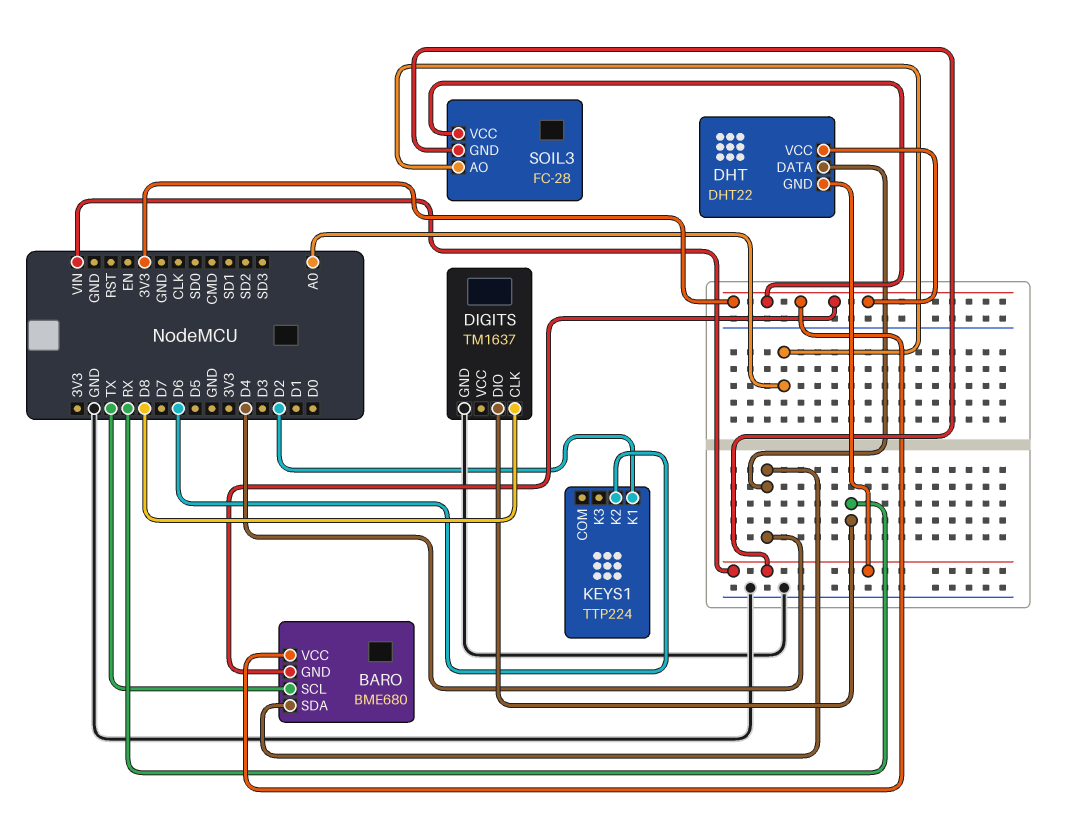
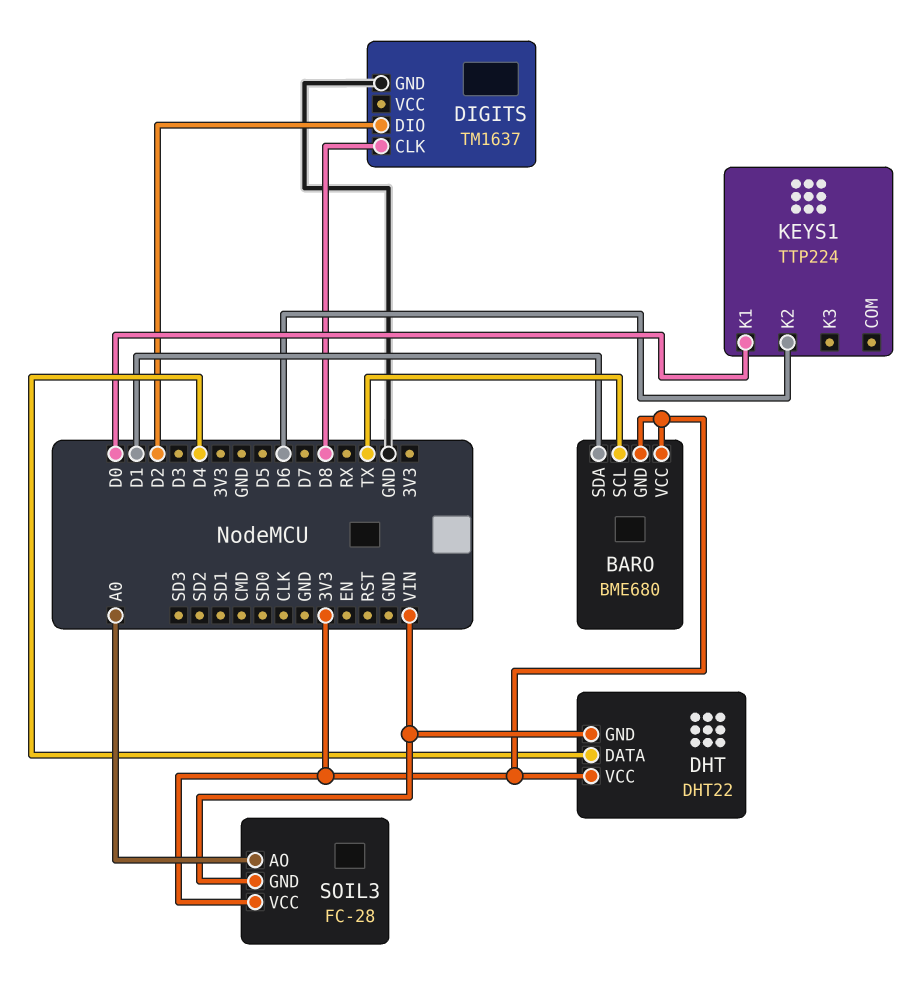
BARO pin SDA: D4 -> D1
DIGITS pin DIO: RX -> D2
KEYS1 pin K1: D2 -> D0

